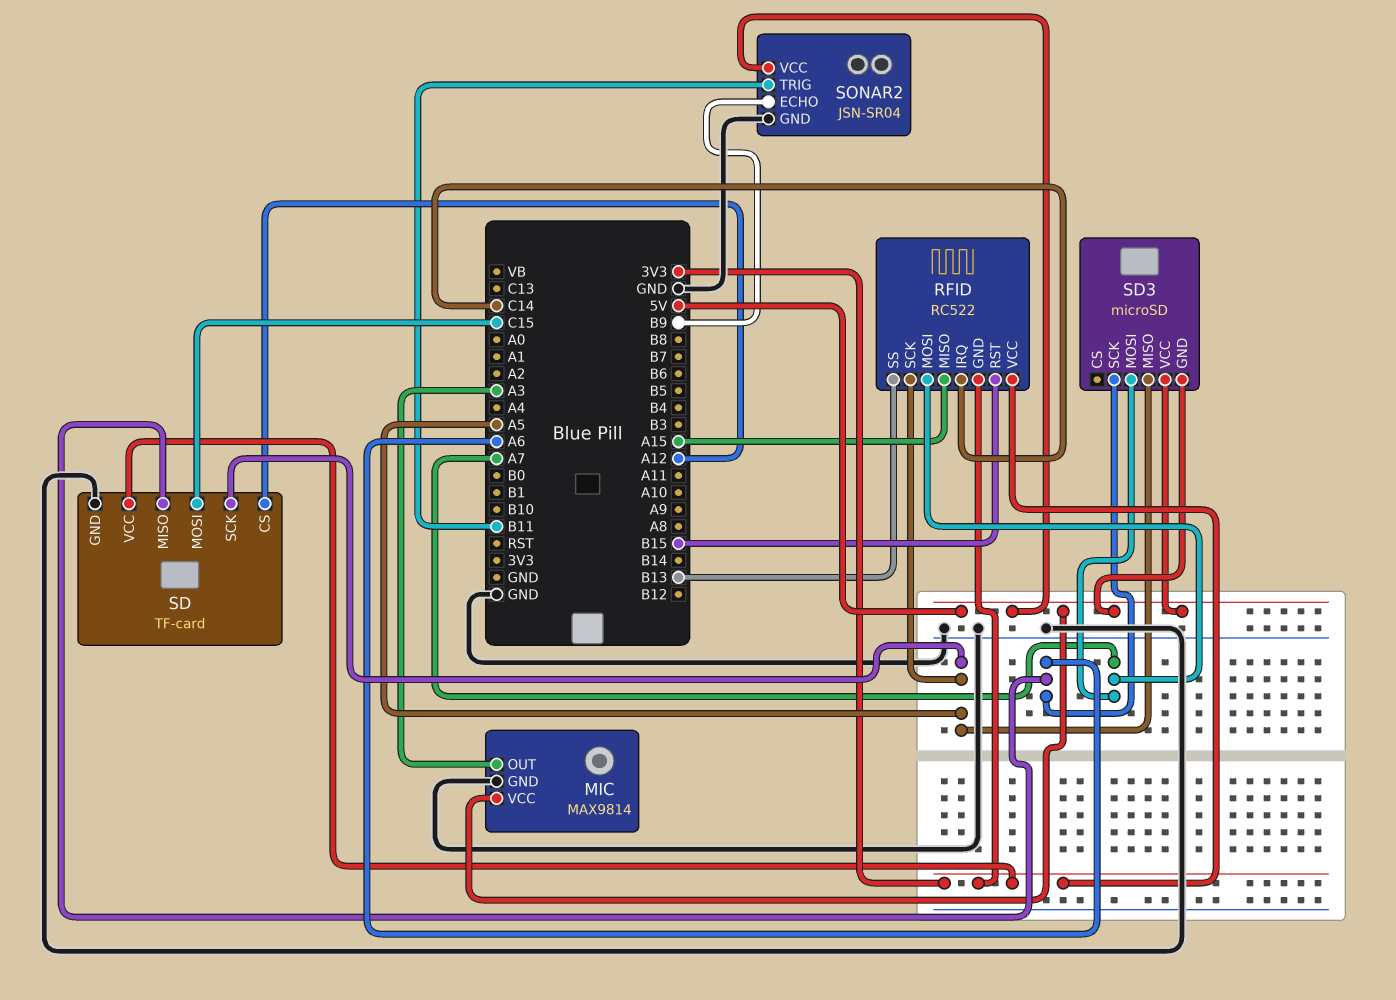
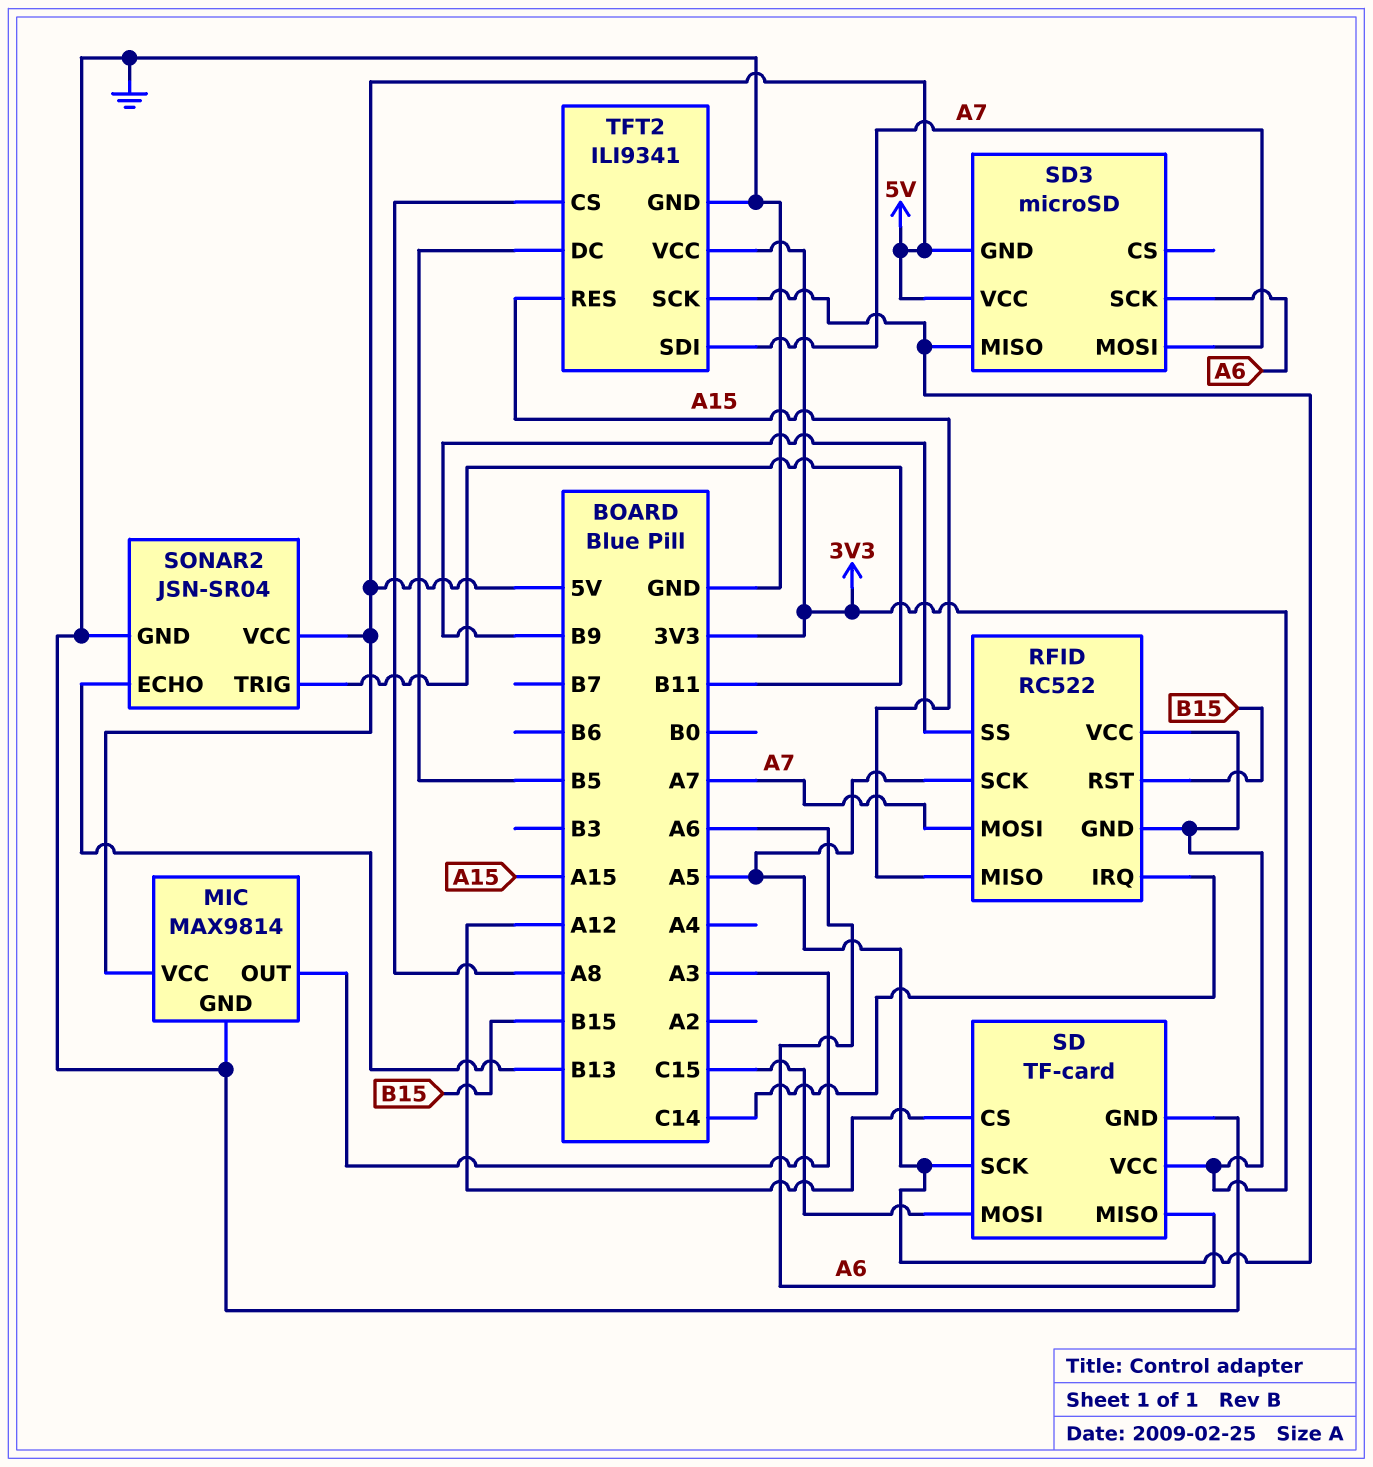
RFID pin SS: B13 -> B9
SONAR2 pin ECHO: B9 -> B13
TFT2: none -> ILI9341
TFT2 pin CS: none -> A8
TFT2 pin DC: none -> B5
TFT2 pin GND: none -> GND
TFT2 pin RES: none -> A15
TFT2 pin SCK: none -> A5
TFT2 pin SDI: none -> A7
TFT2 pin VCC: none -> 3V3

